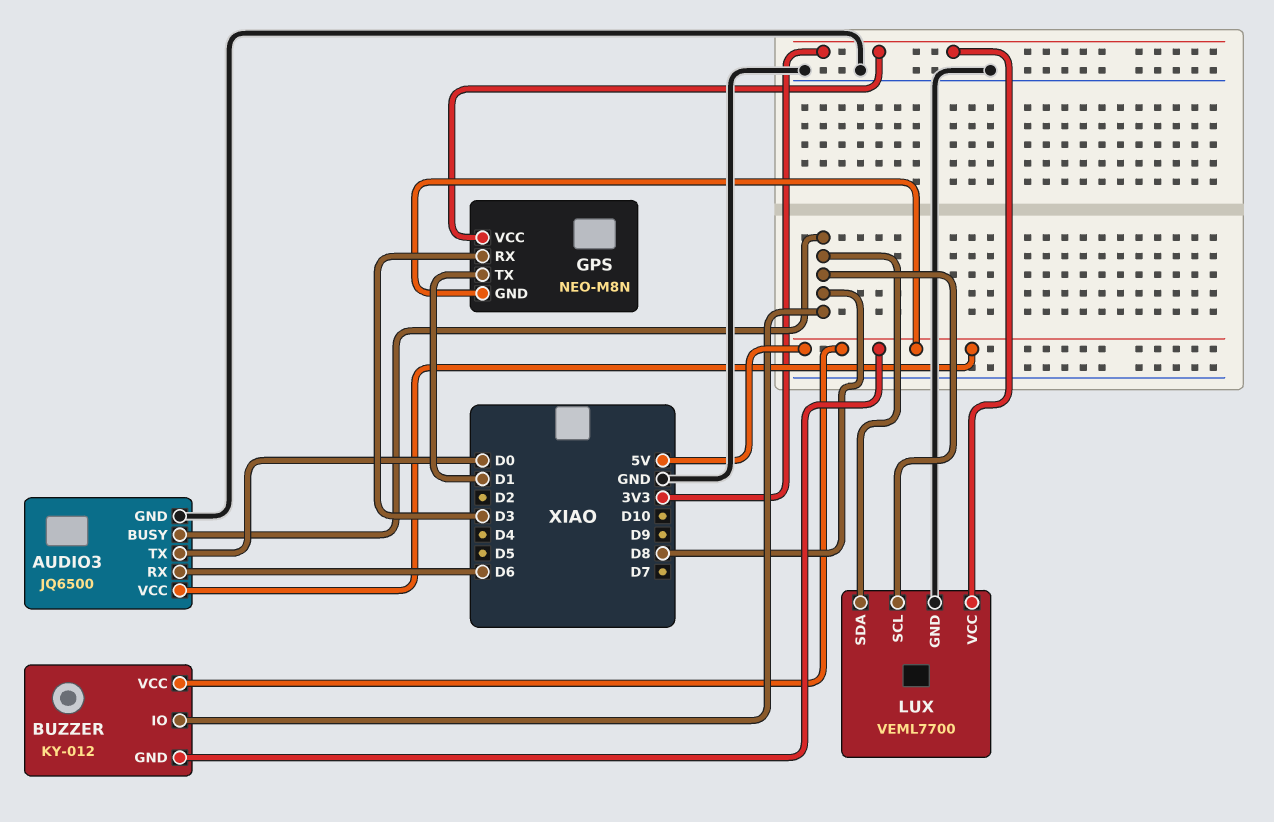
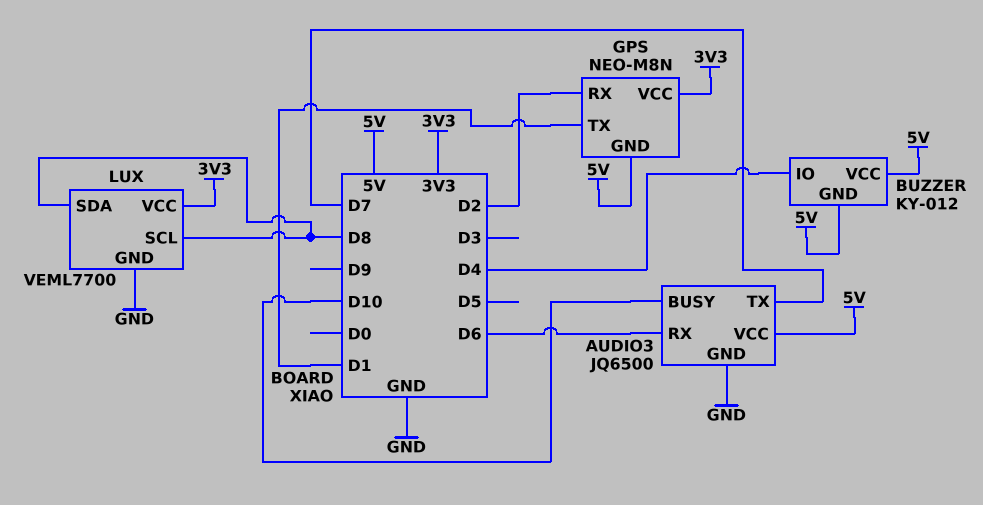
AUDIO3 pin BUSY: D8 -> D10
AUDIO3 pin TX: D0 -> D7
BUZZER pin IO: D8 -> D4
GPS pin RX: D3 -> D2

